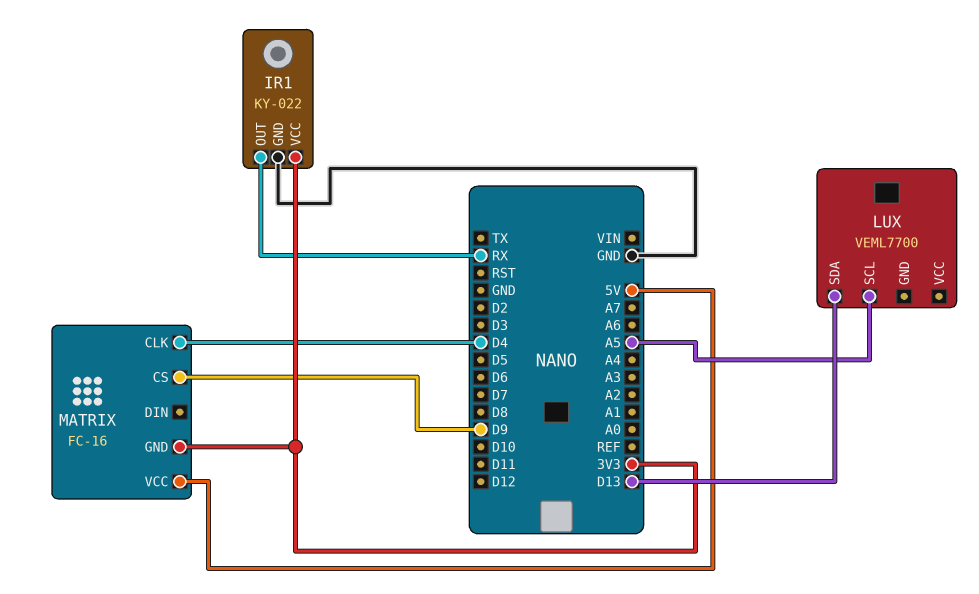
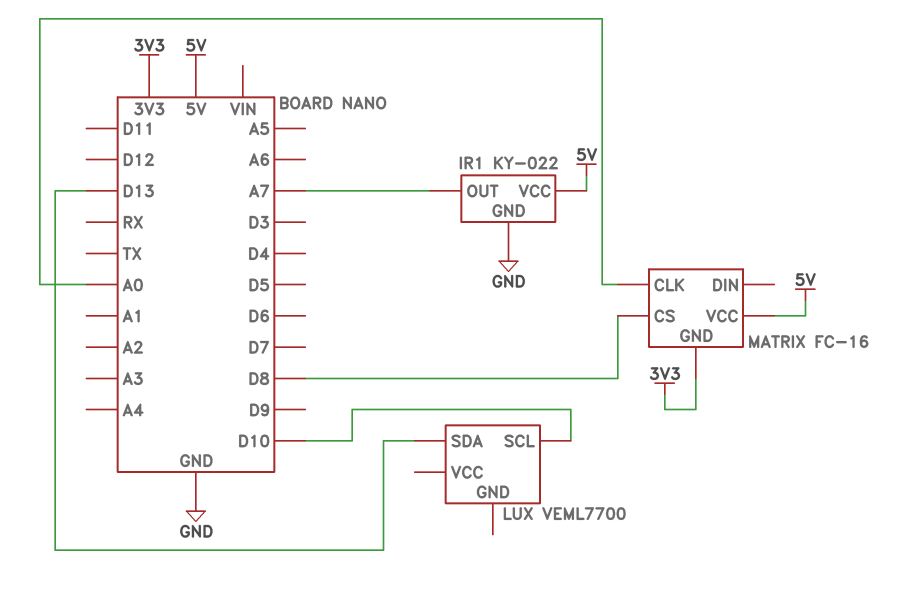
IR1 pin OUT: RX -> A7
IR1 pin VCC: 3V3 -> 5V
LUX pin SCL: A5 -> D10
MATRIX pin CLK: D4 -> A0
MATRIX pin CS: D9 -> D8

